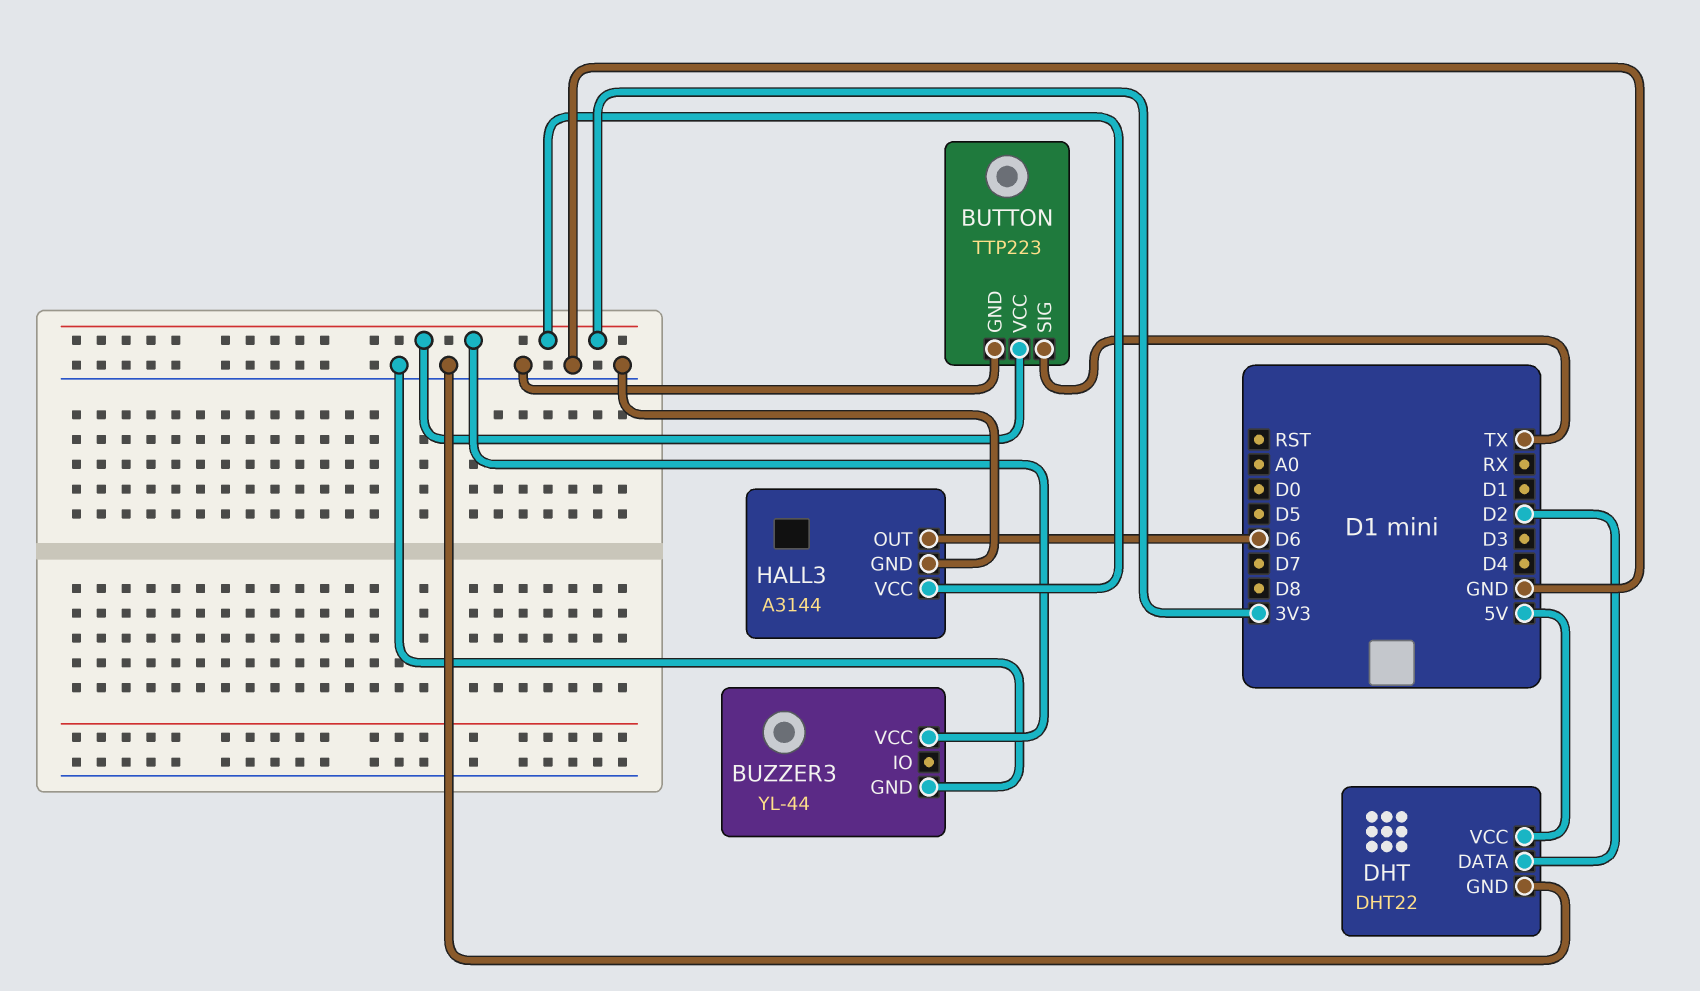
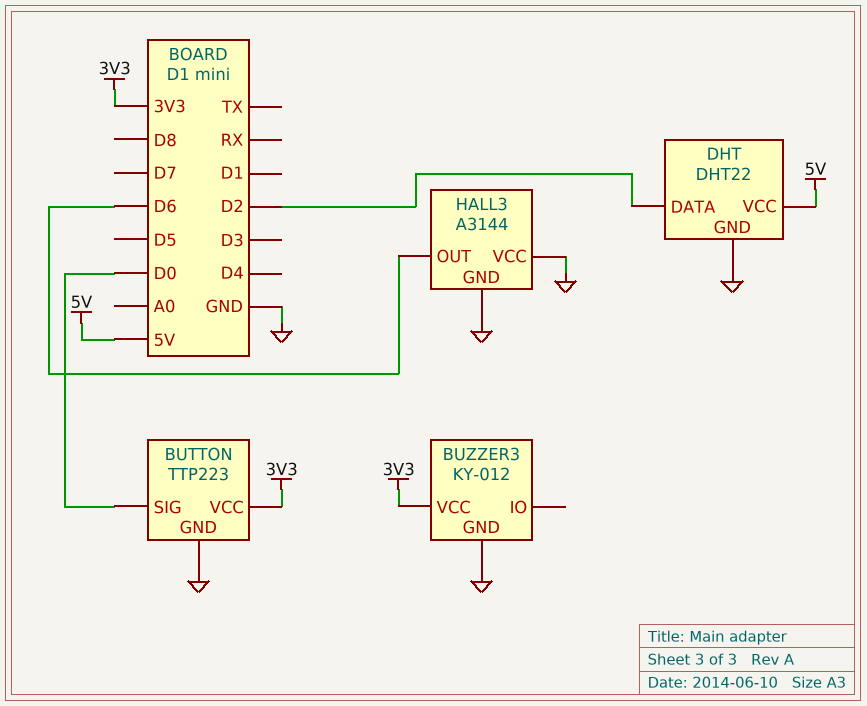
BUTTON pin SIG: TX -> D0
BUZZER3: YL-44 -> KY-012
HALL3 pin VCC: 3V3 -> GND

